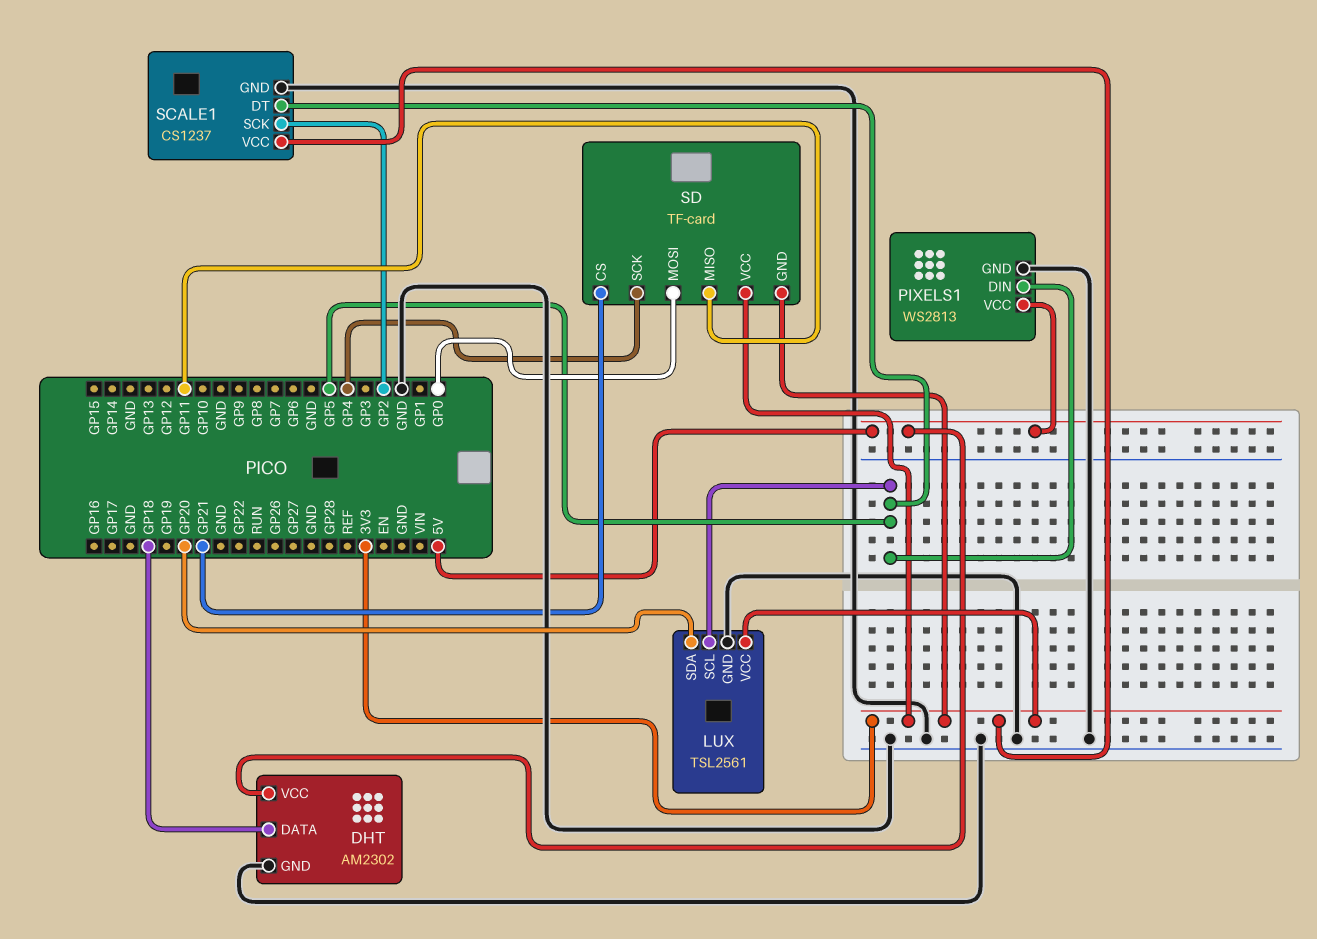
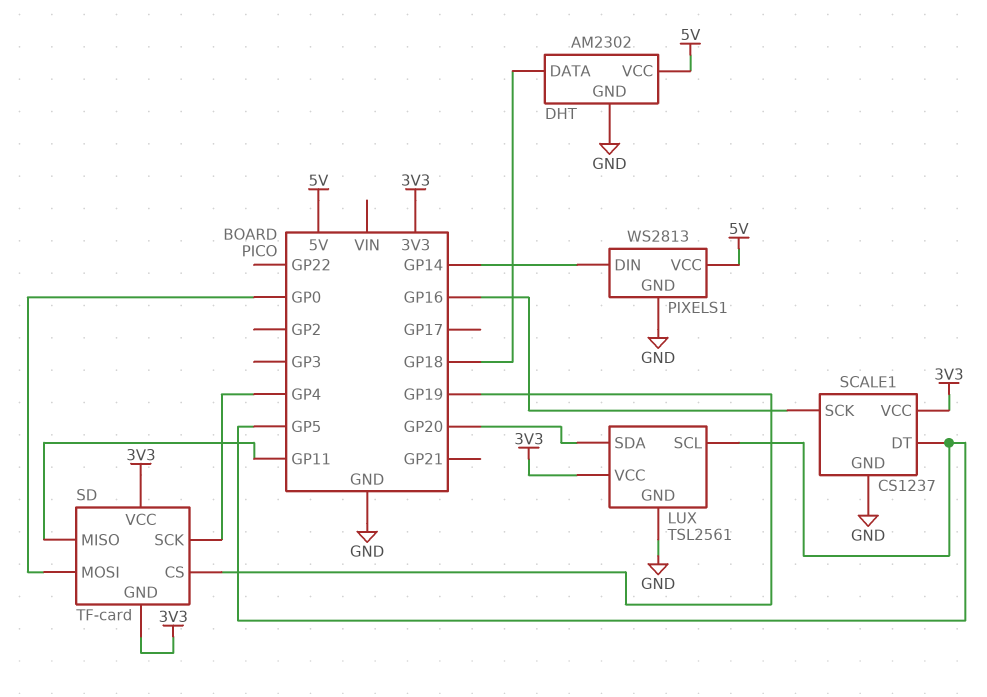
PIXELS1 pin DIN: GP5 -> GP14
SCALE1 pin SCK: GP2 -> GP16
SD pin CS: GP21 -> GP19

